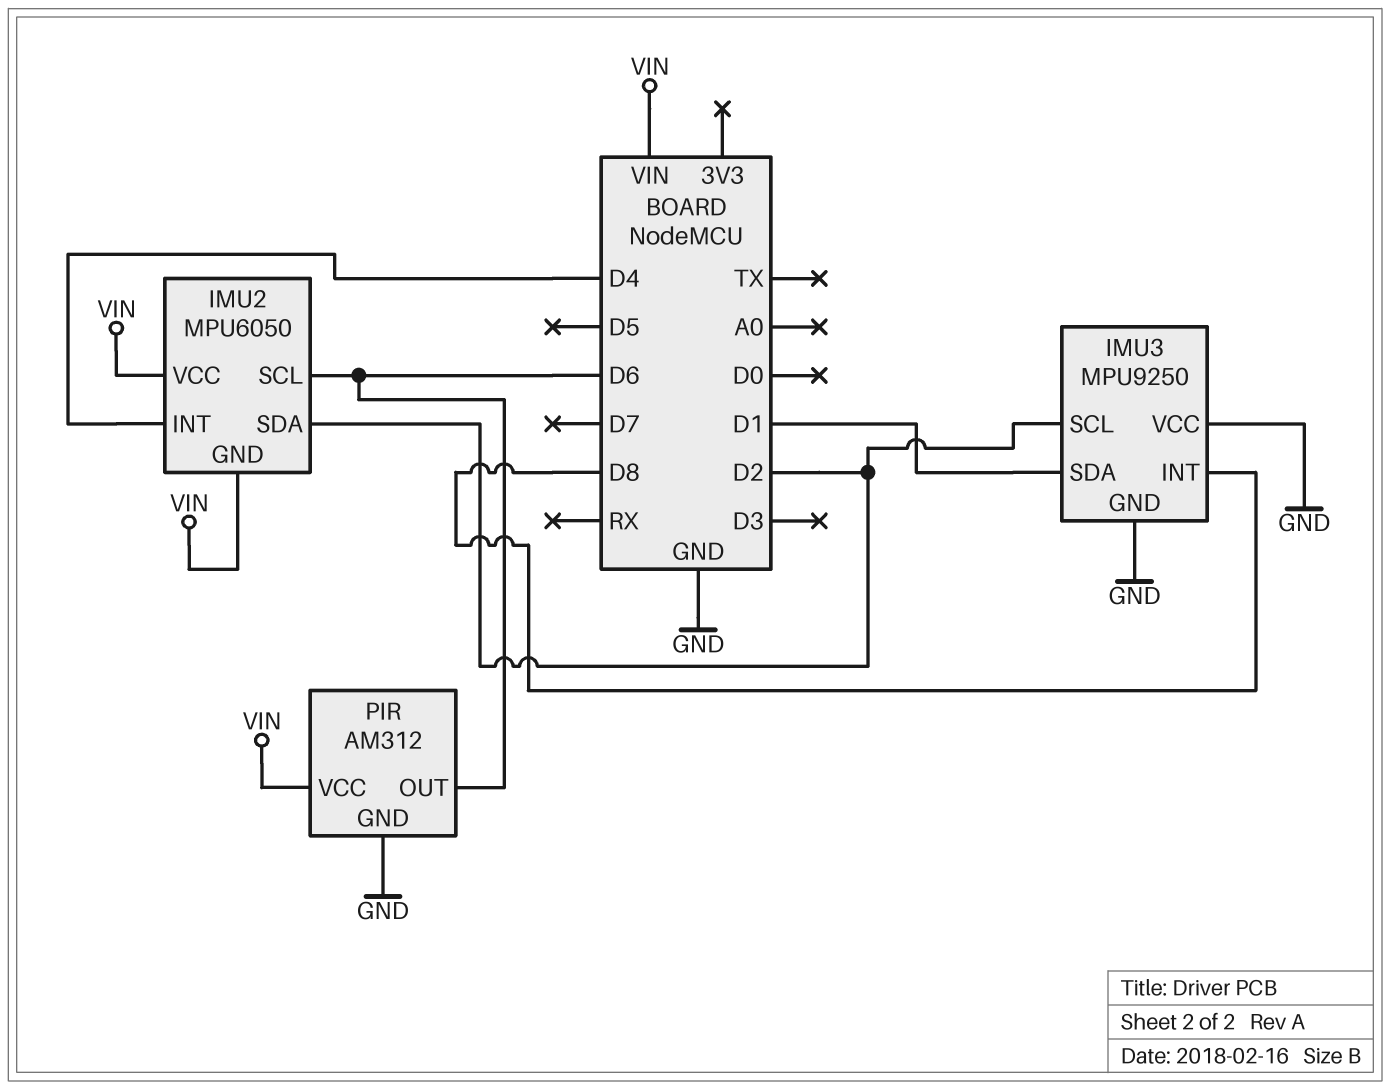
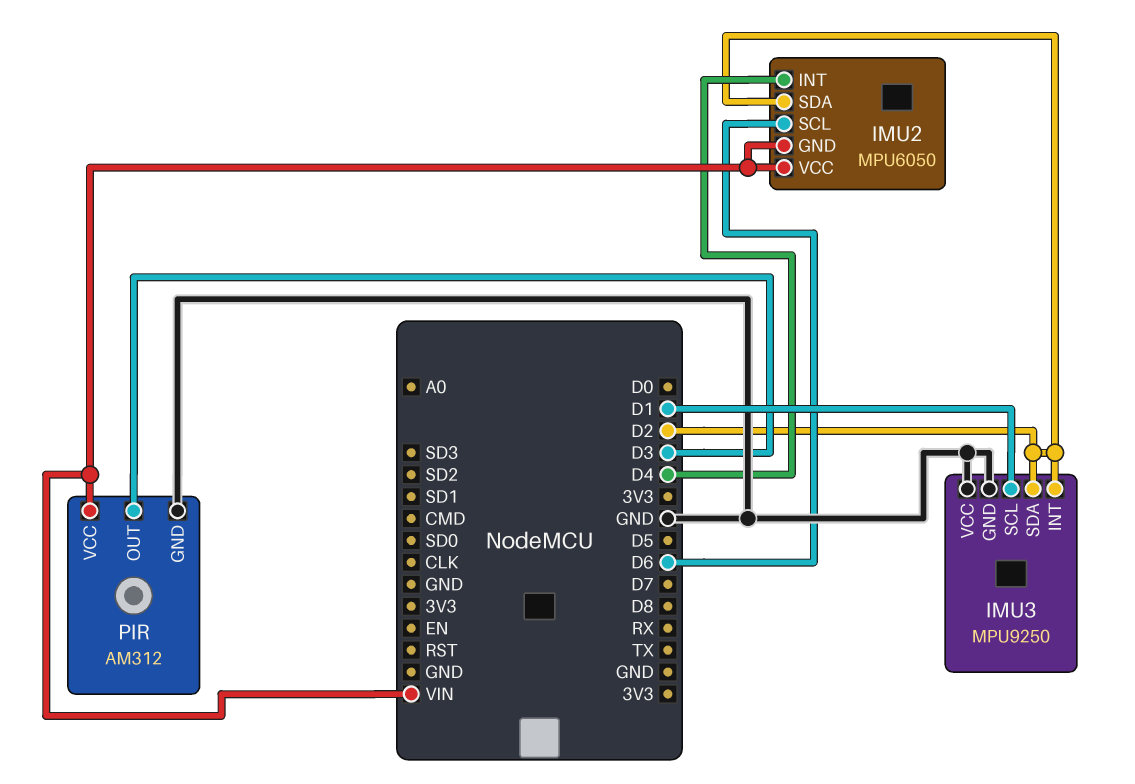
IMU3 pin INT: D8 -> D2
IMU3 pin SCL: D2 -> D1
IMU3 pin SDA: D1 -> D2
PIR pin OUT: D6 -> D3

